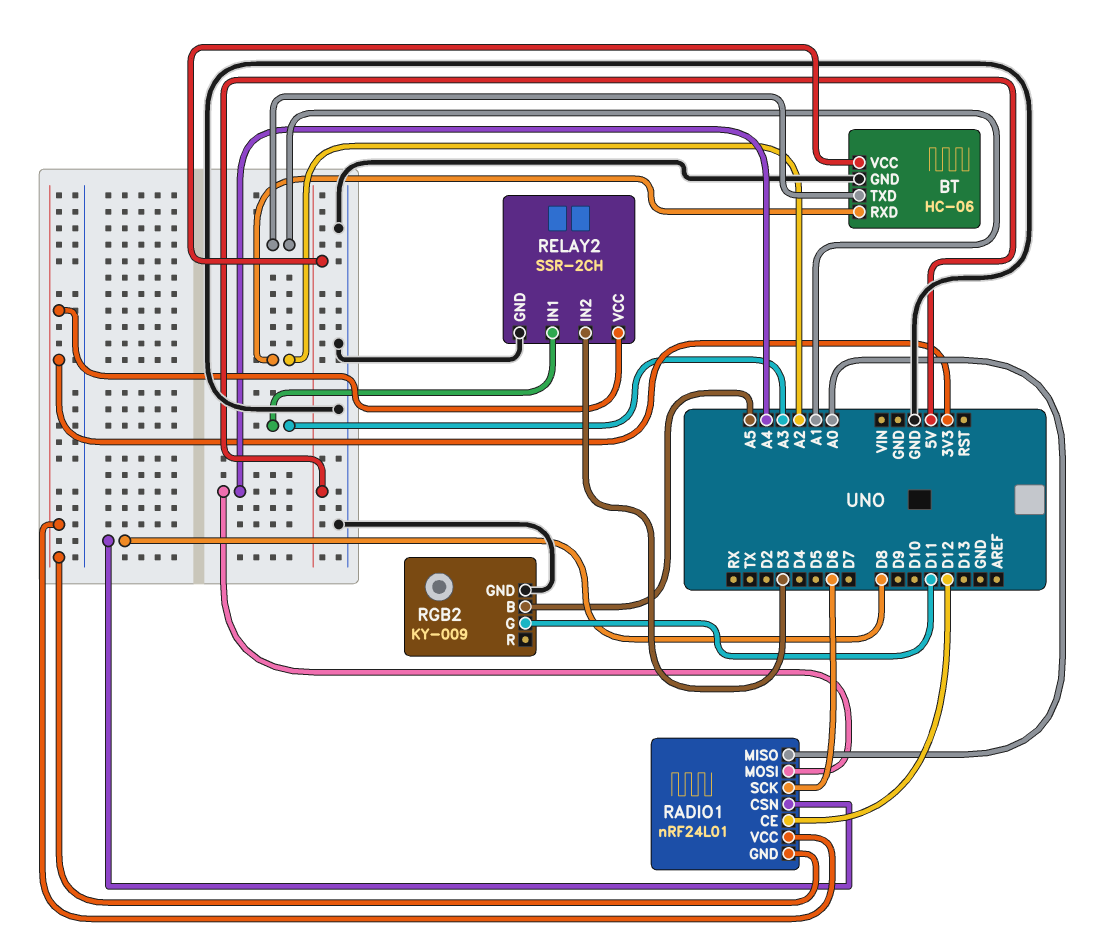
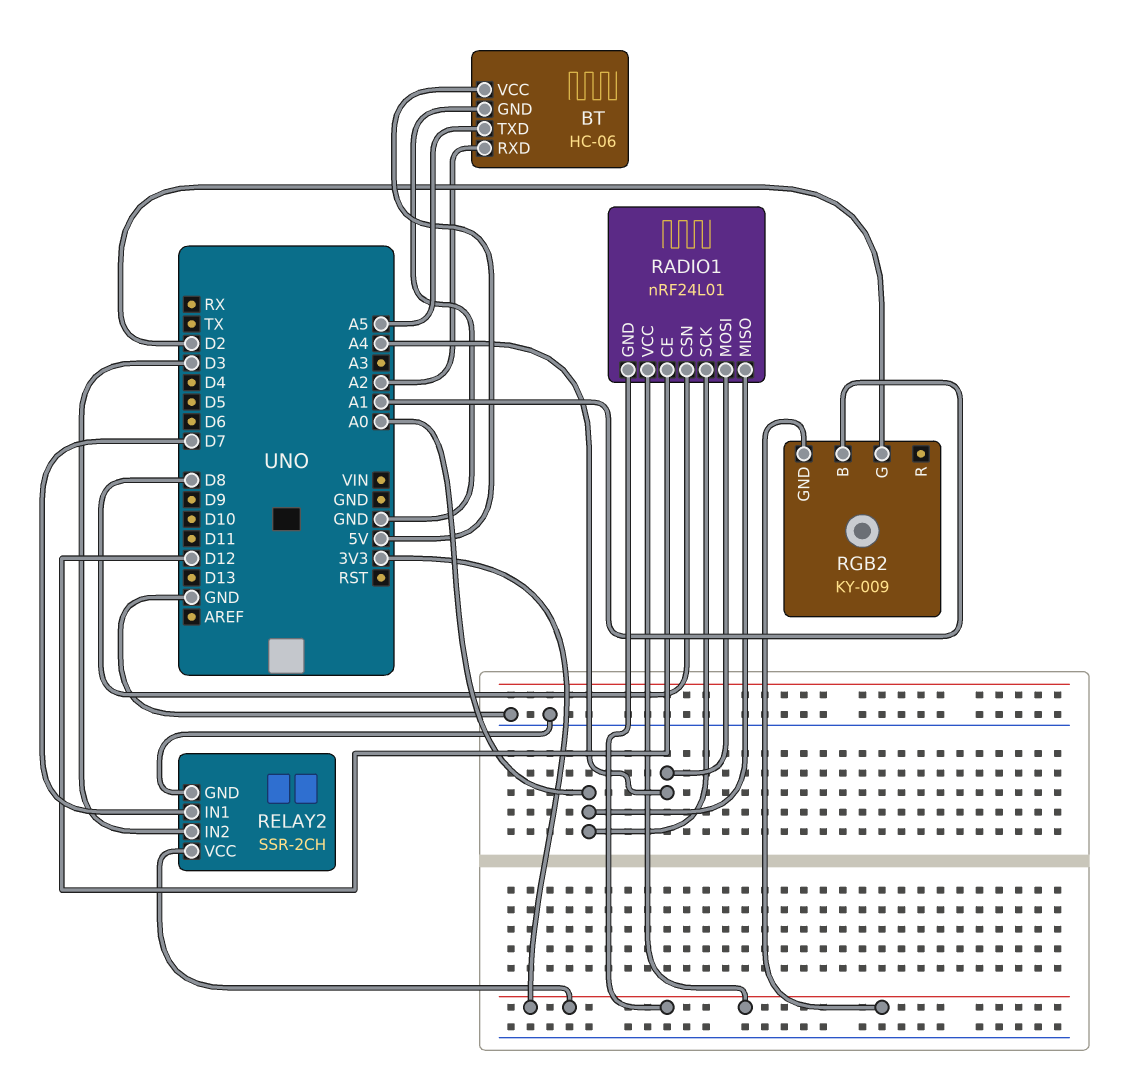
BT pin TXD: A1 -> A5
RADIO1 pin SCK: D6 -> A0
RELAY2 pin IN1: A3 -> D7
RGB2 pin B: A5 -> A1
RGB2 pin G: D11 -> D2
RGB2 pin GND: GND -> 3V3

